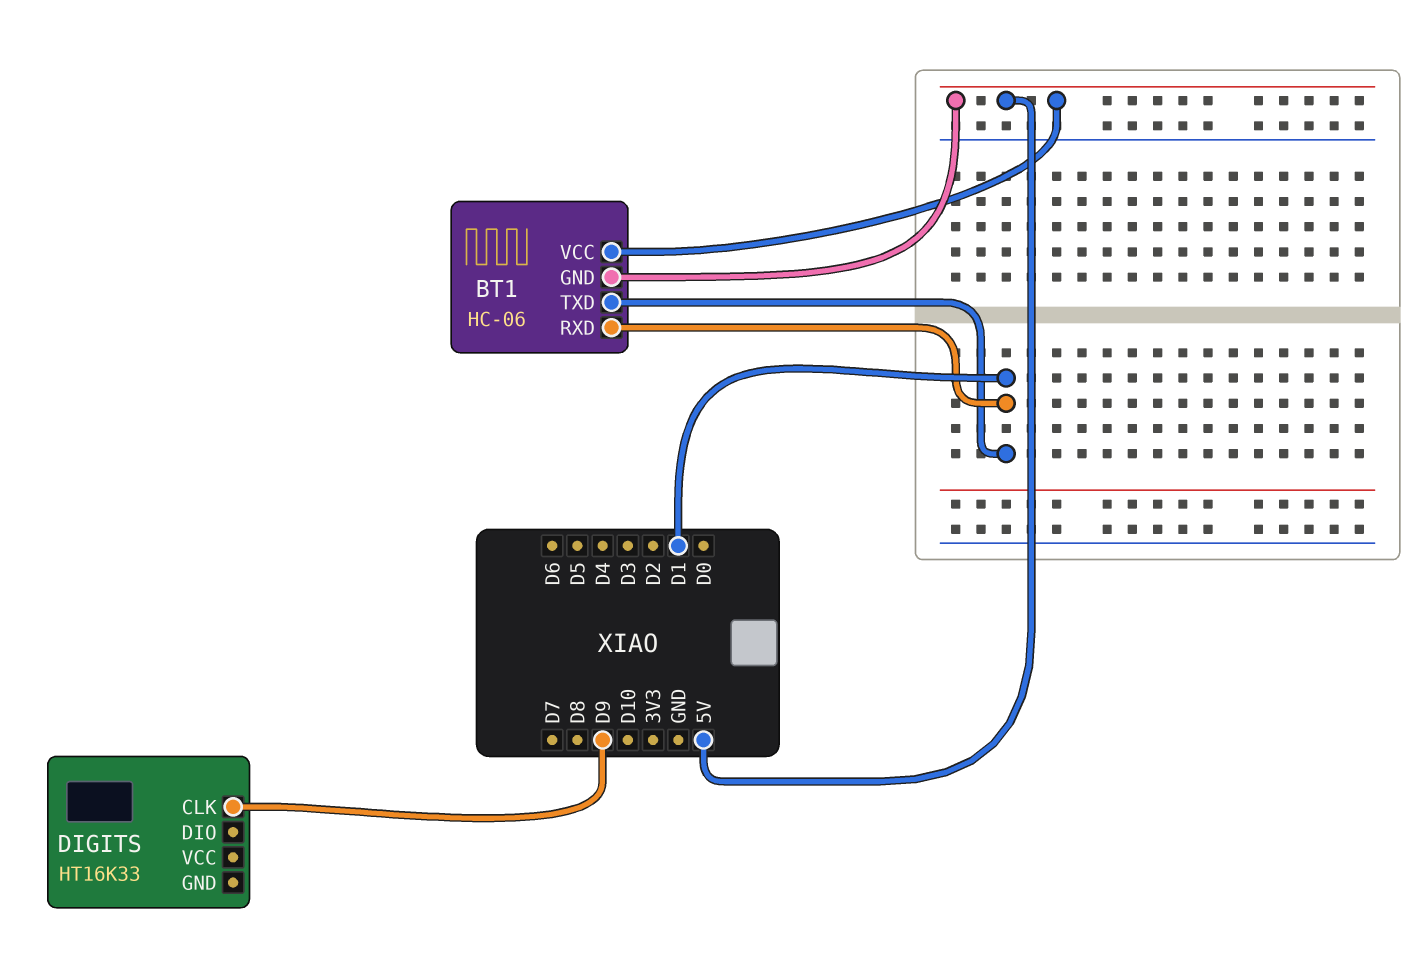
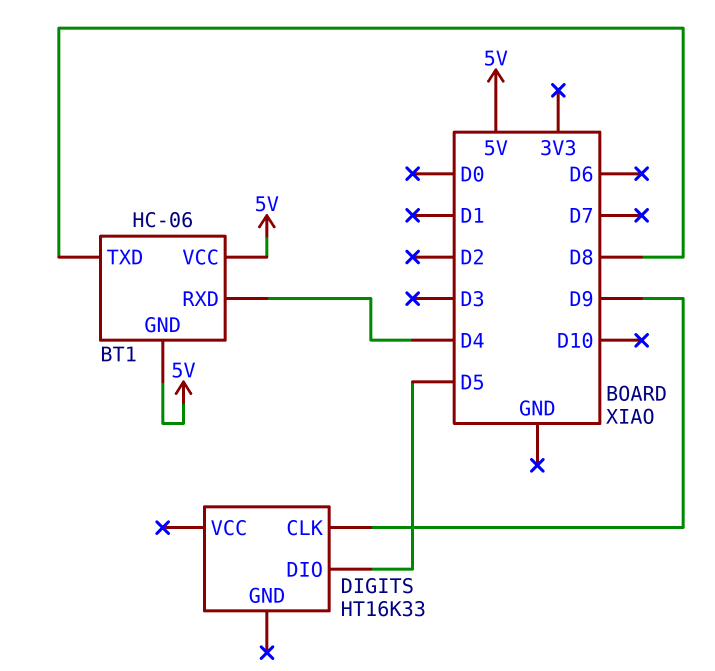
BT1 pin RXD: D1 -> D4
BT1 pin TXD: D1 -> D8
DIGITS pin DIO: none -> D5

